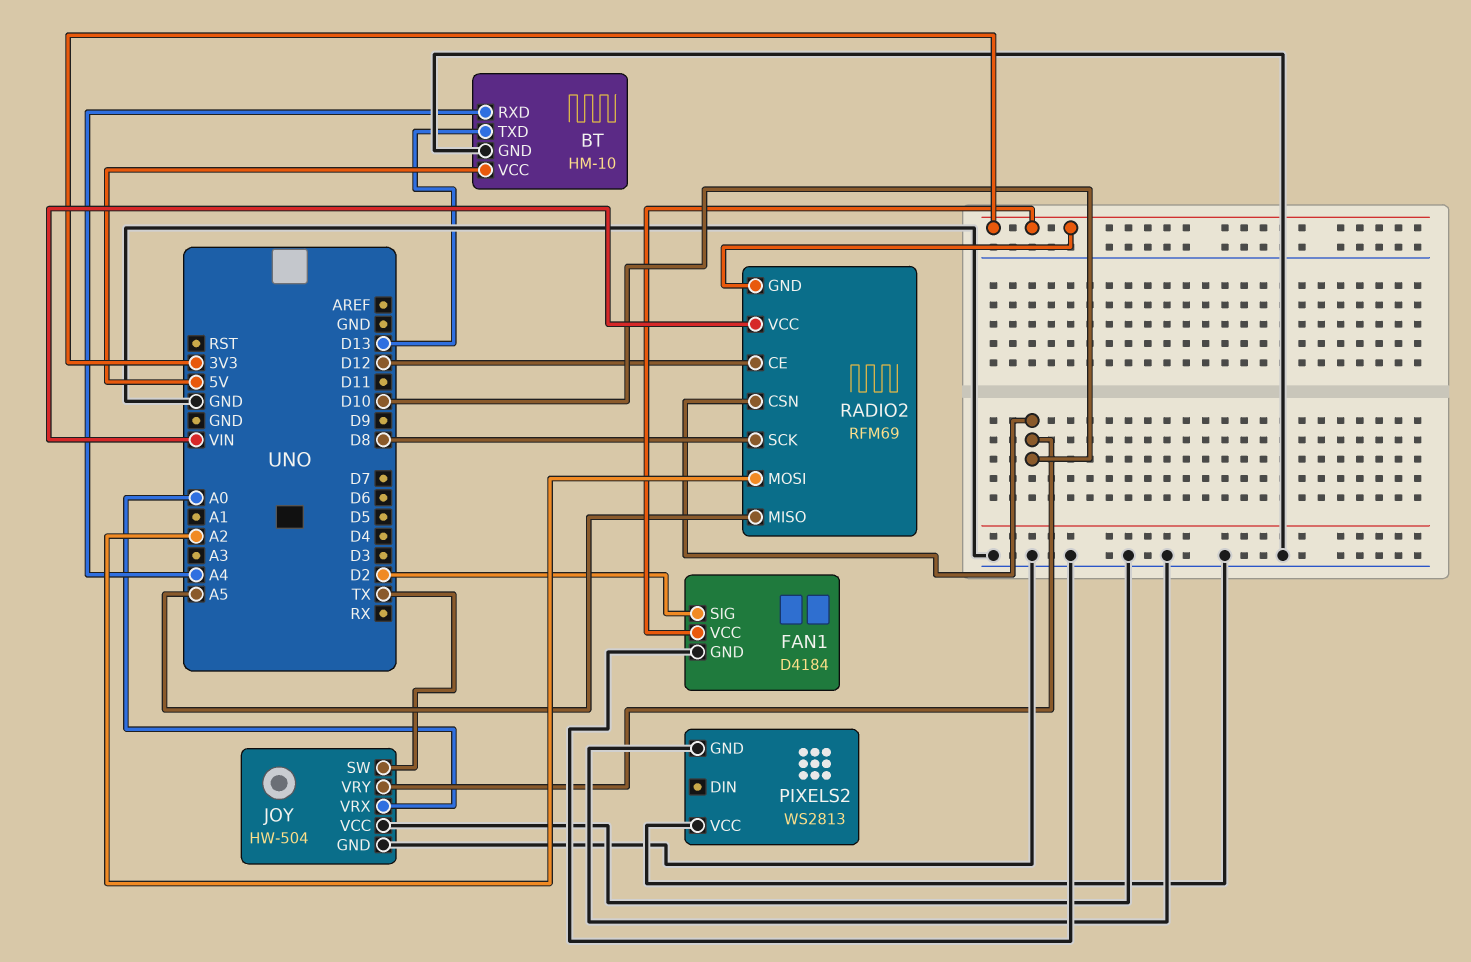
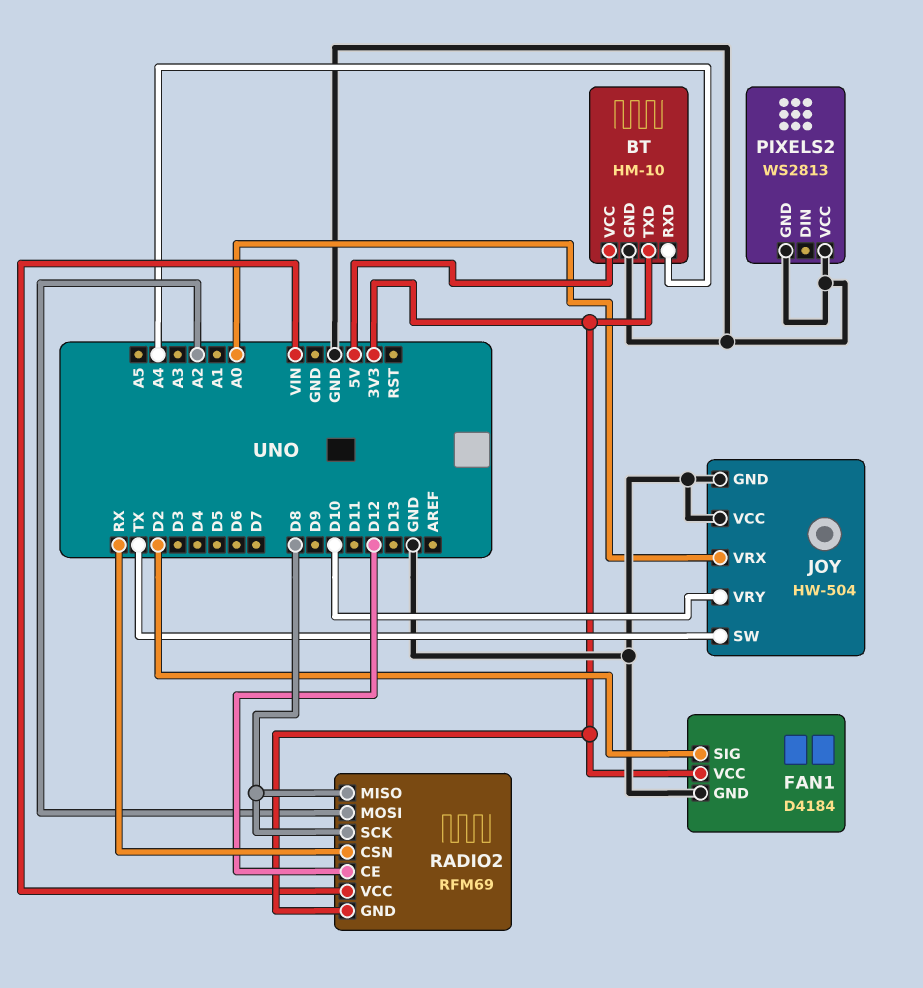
BT pin TXD: D13 -> 3V3
RADIO2 pin CSN: D10 -> RX
RADIO2 pin MISO: A5 -> D8

